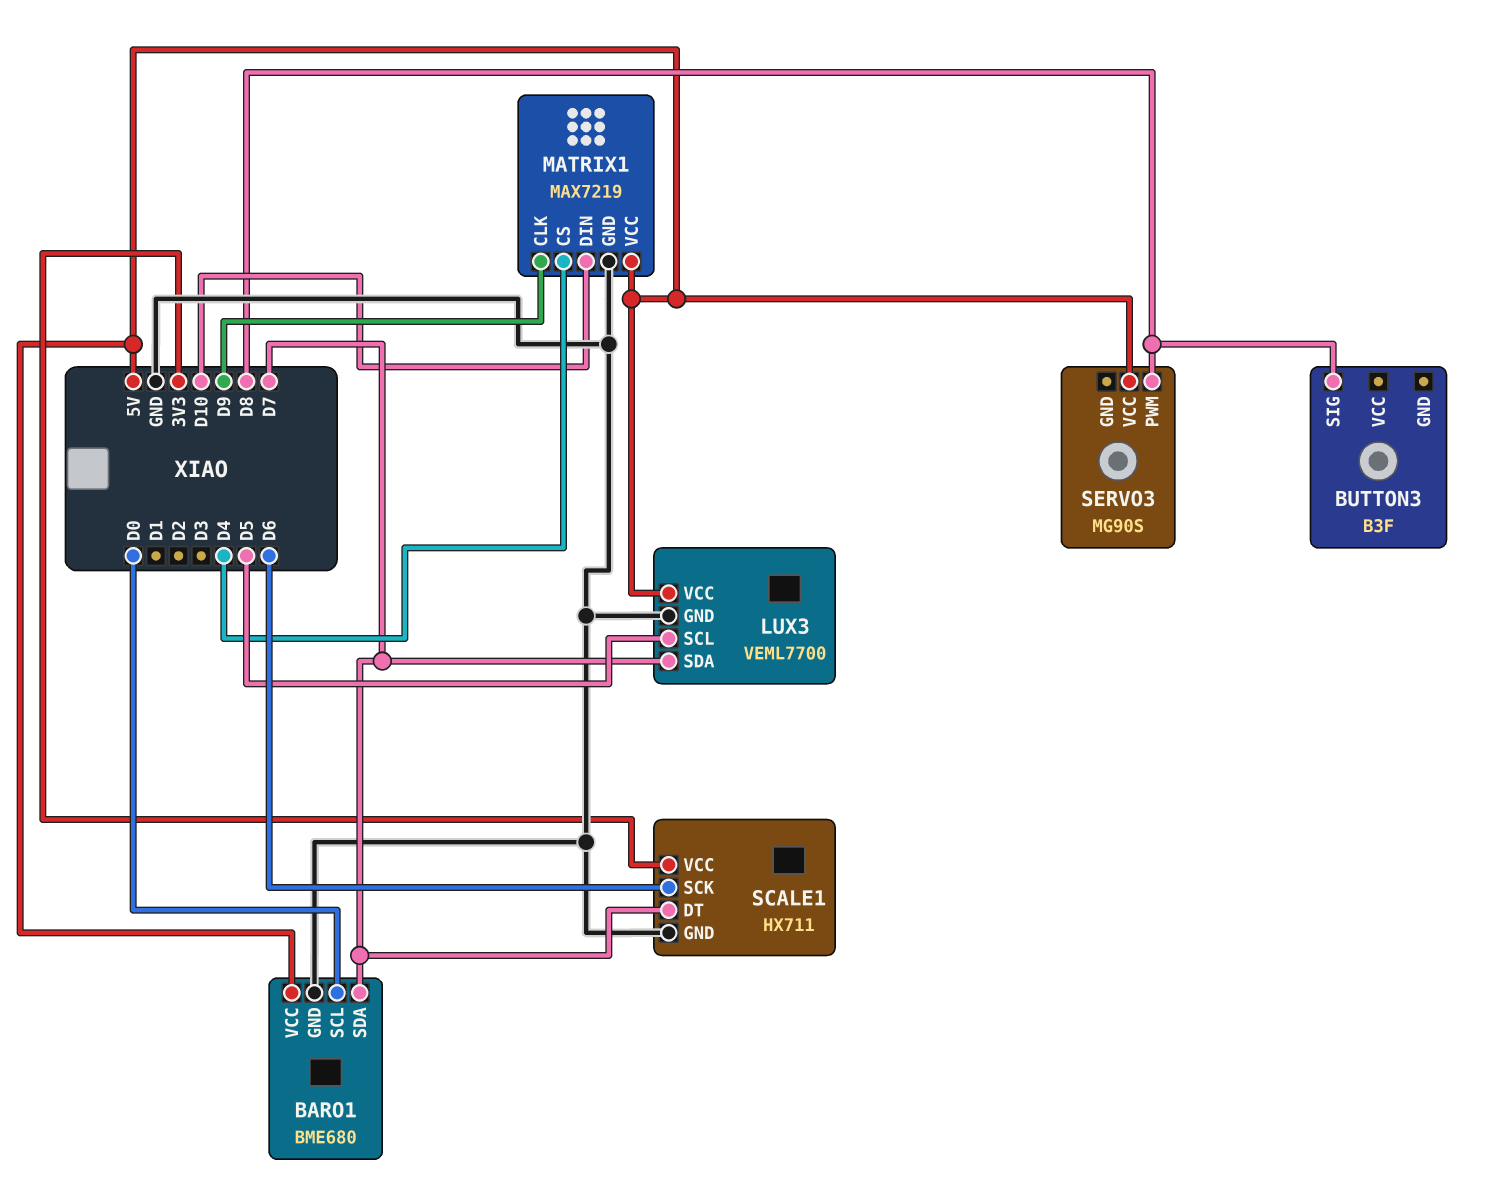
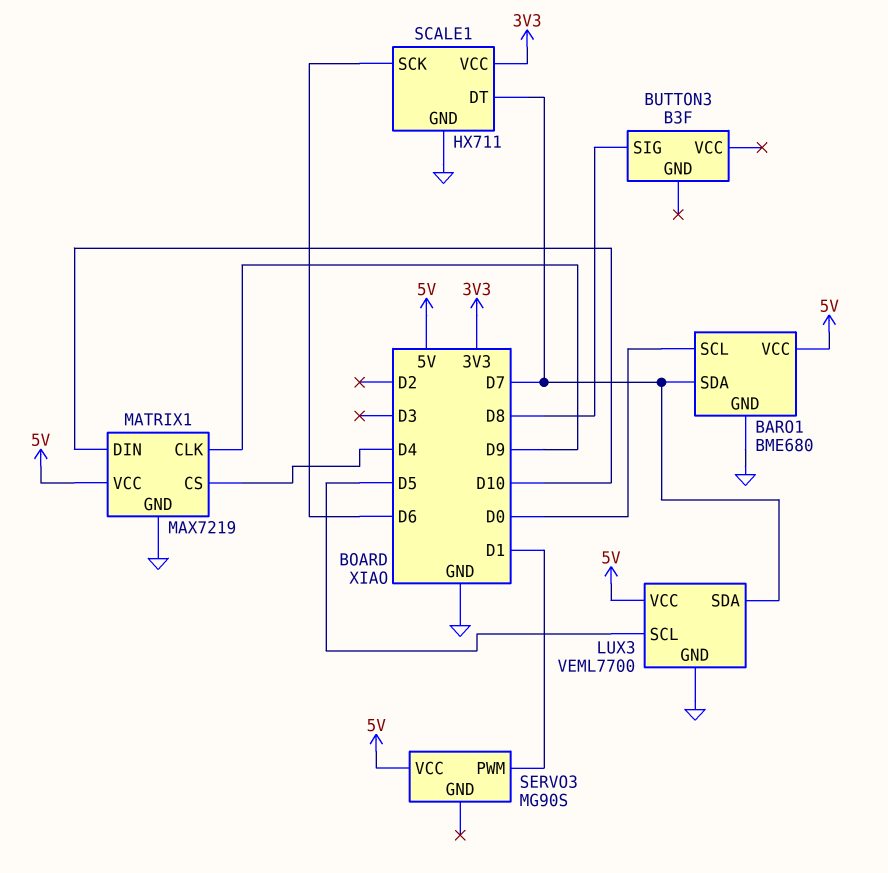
SERVO3 pin PWM: D8 -> D1

